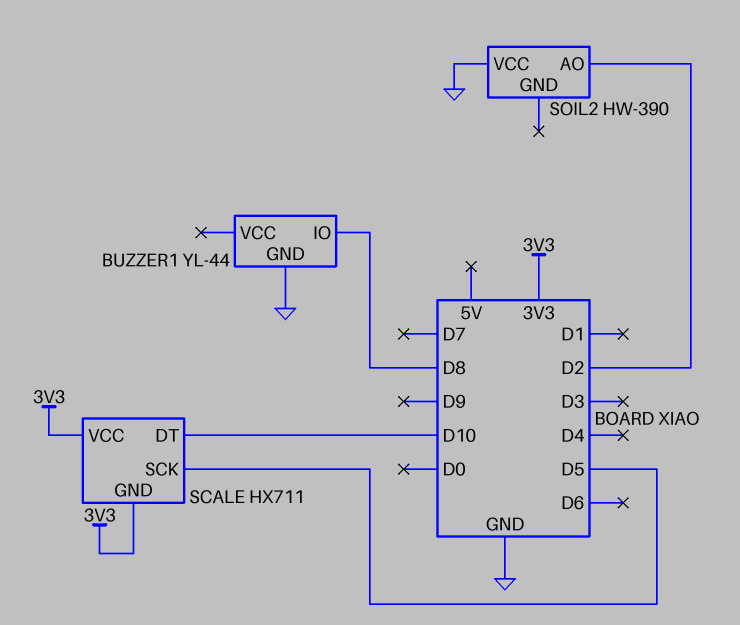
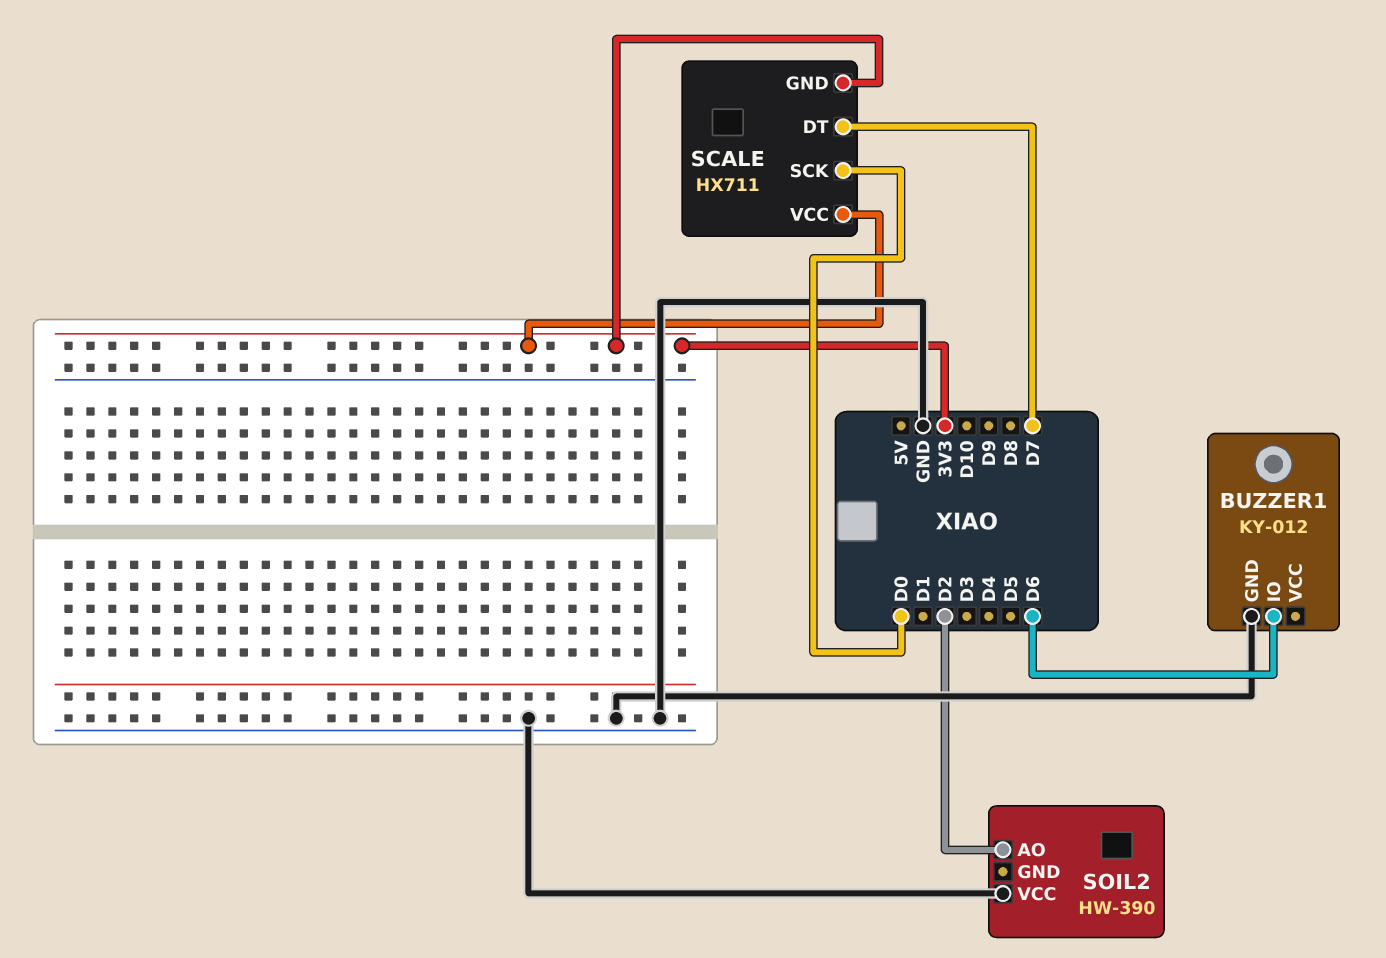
BUZZER1: YL-44 -> KY-012
BUZZER1 pin IO: D8 -> D6
SCALE pin DT: D10 -> D7
SCALE pin SCK: D5 -> D0

